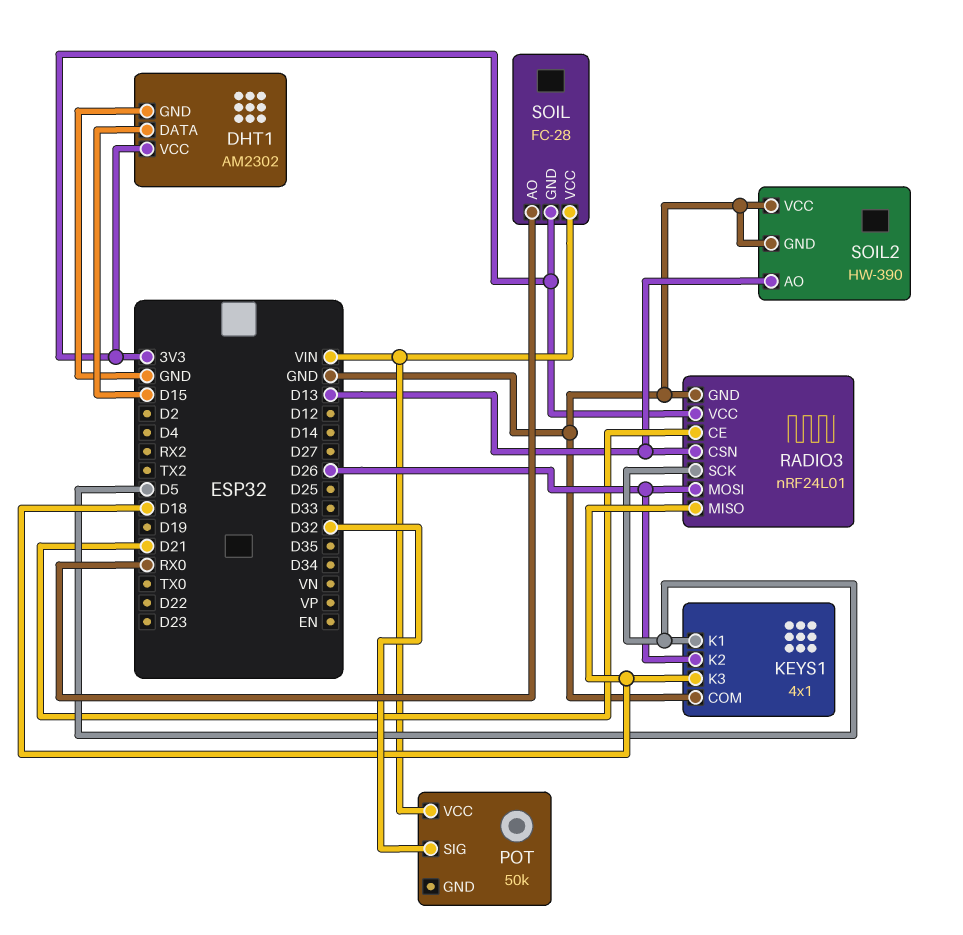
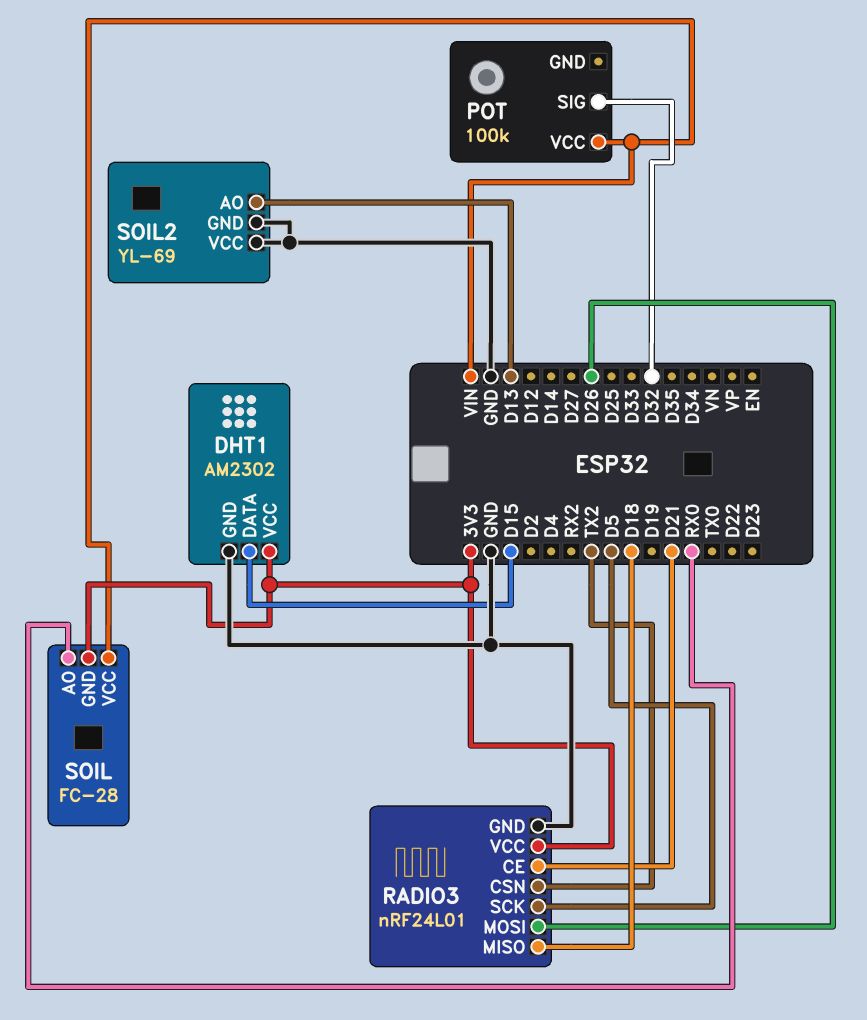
KEYS1: 4x1 -> none
KEYS1 pin COM: GND -> none
KEYS1 pin K1: D5 -> none
KEYS1 pin K2: D26 -> none
KEYS1 pin K3: D18 -> none
POT: 50k -> 100k
RADIO3 pin CSN: D13 -> TX2
SOIL2: HW-390 -> YL-69

